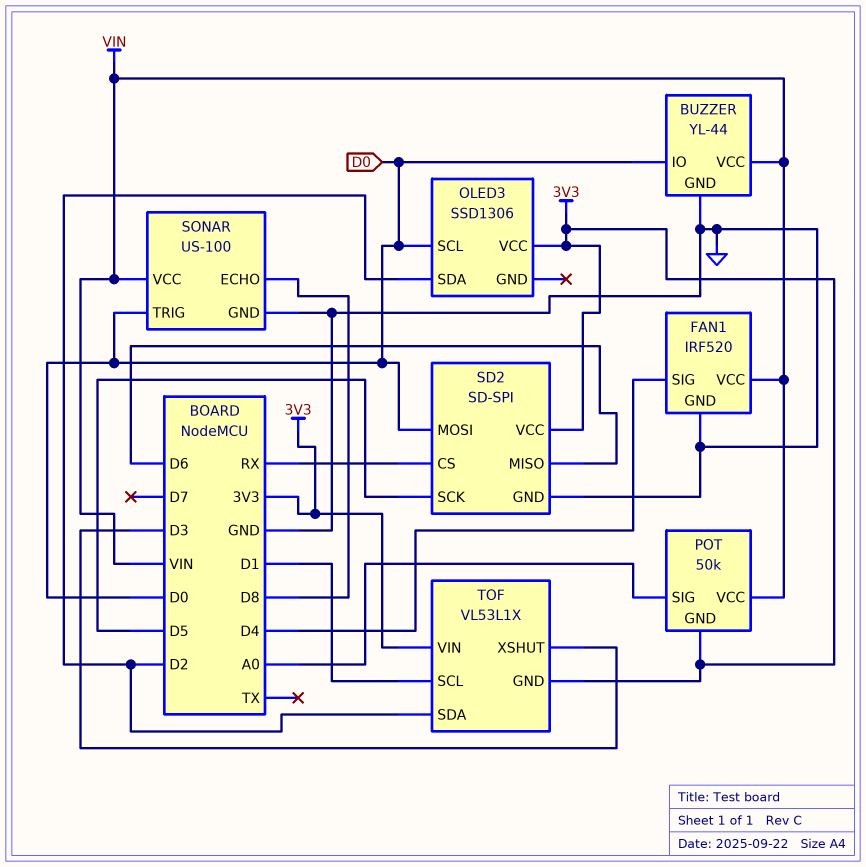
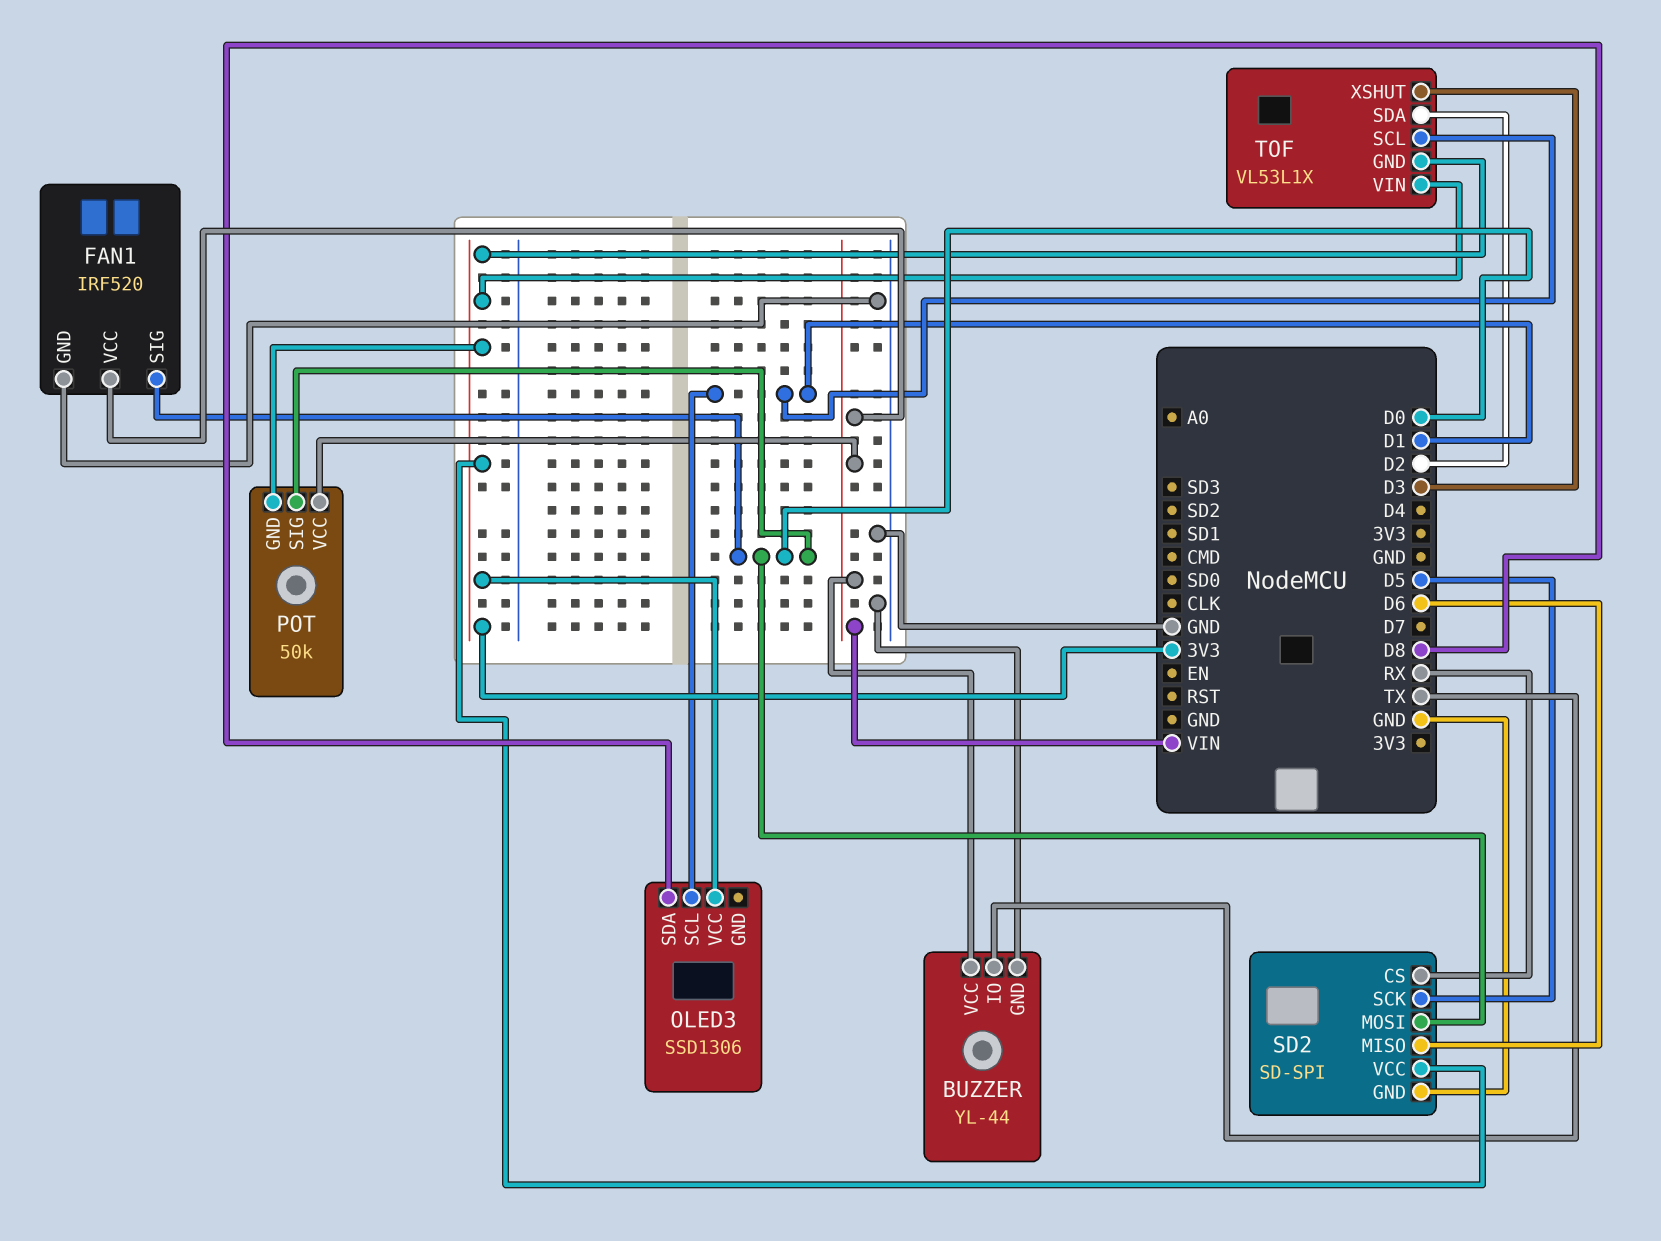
BUZZER pin IO: D0 -> TX
FAN1 pin SIG: D4 -> D0
OLED3 pin SCL: D0 -> D1
OLED3 pin SDA: D2 -> D8
POT pin SIG: A0 -> D0
SONAR: US-100 -> none
SONAR pin ECHO: D8 -> none
SONAR pin GND: GND -> none
SONAR pin TRIG: D0 -> none
SONAR pin VCC: VIN -> none

